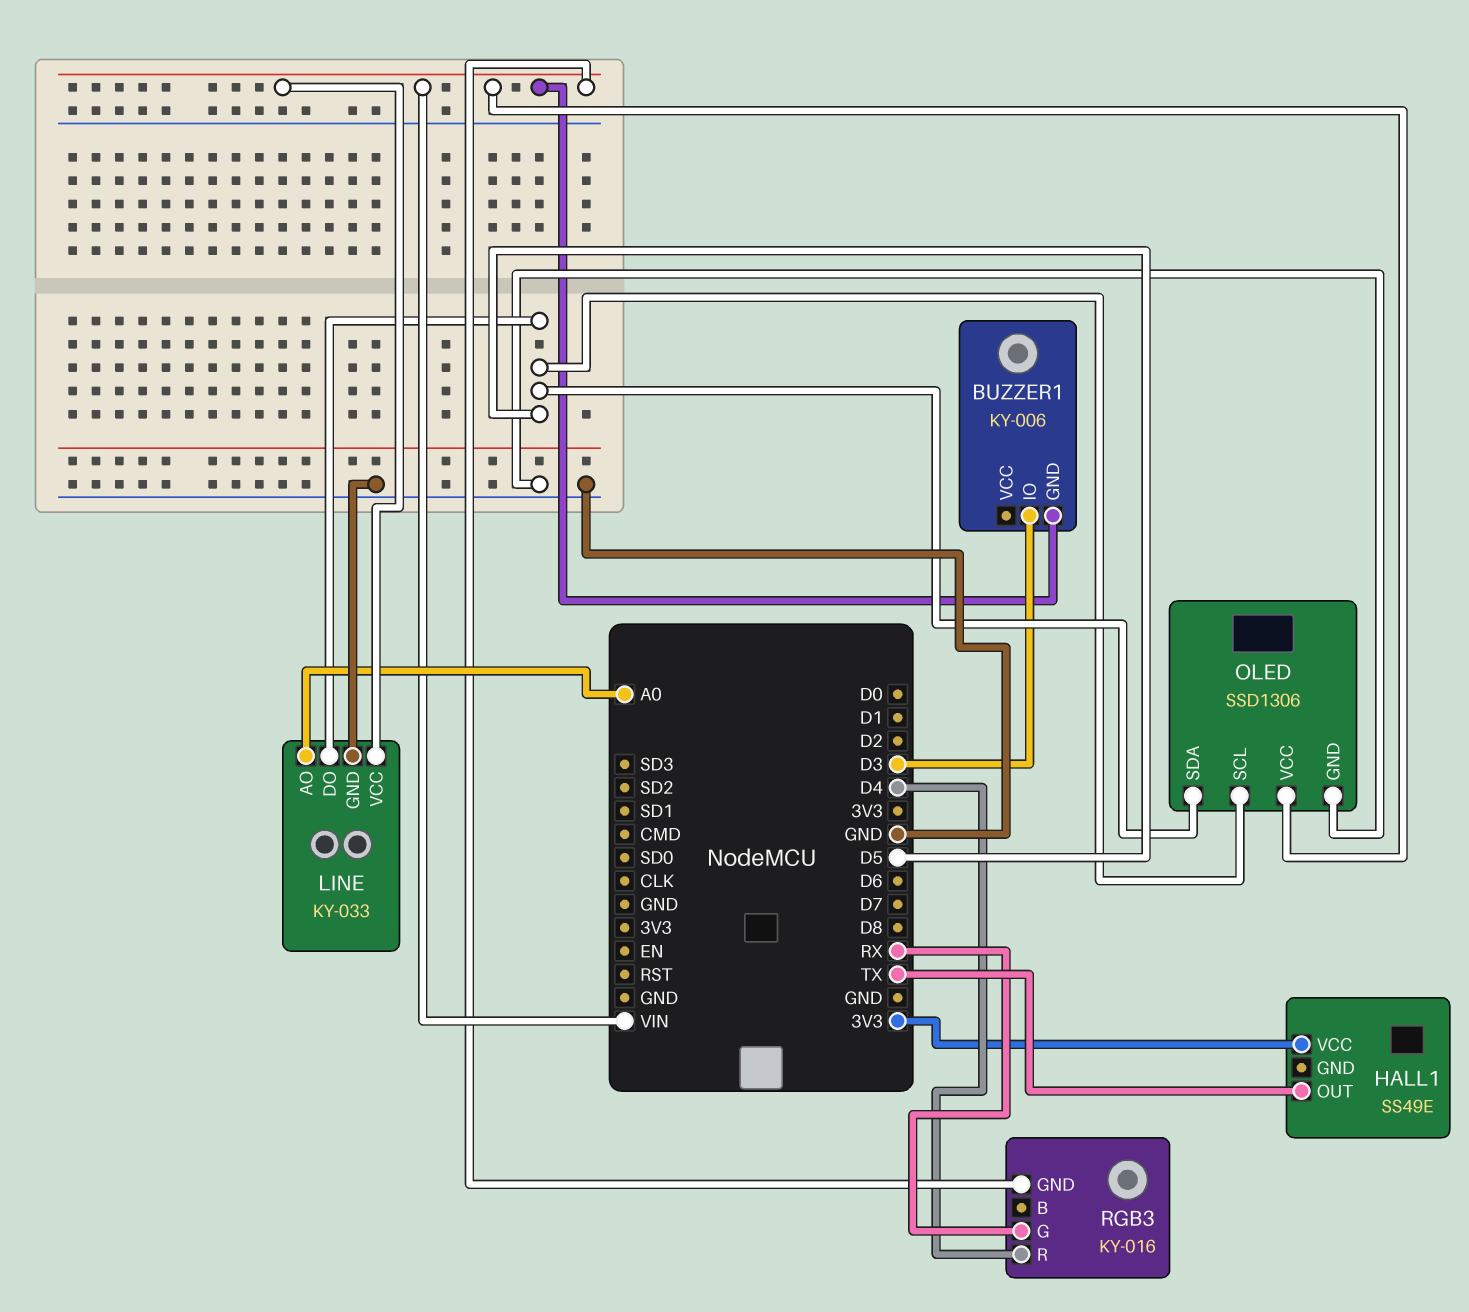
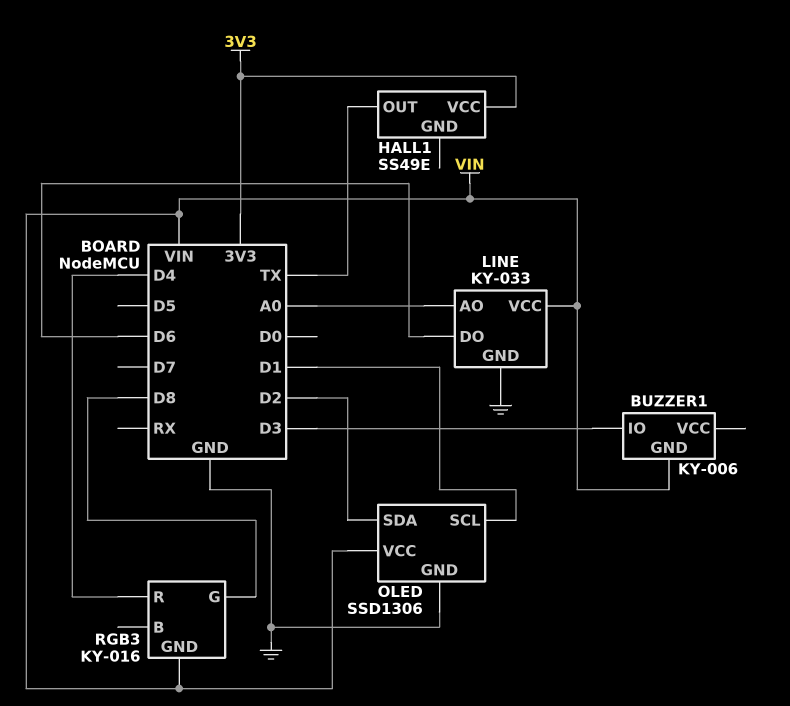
LINE pin DO: D5 -> D6
OLED pin SCL: D5 -> D1
OLED pin SDA: D5 -> D2
RGB3 pin G: RX -> D8

